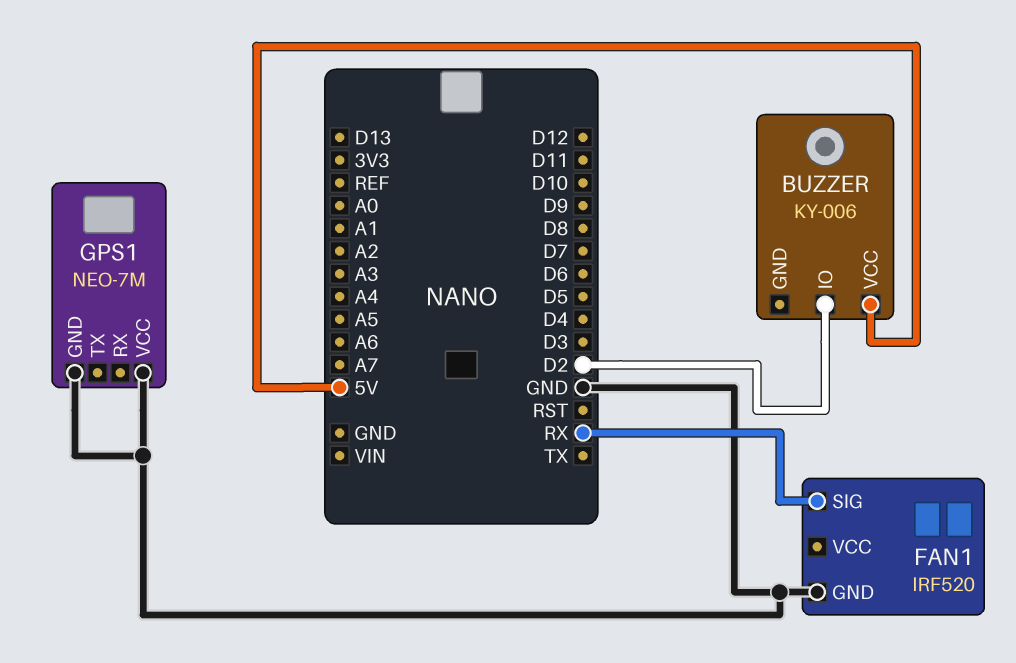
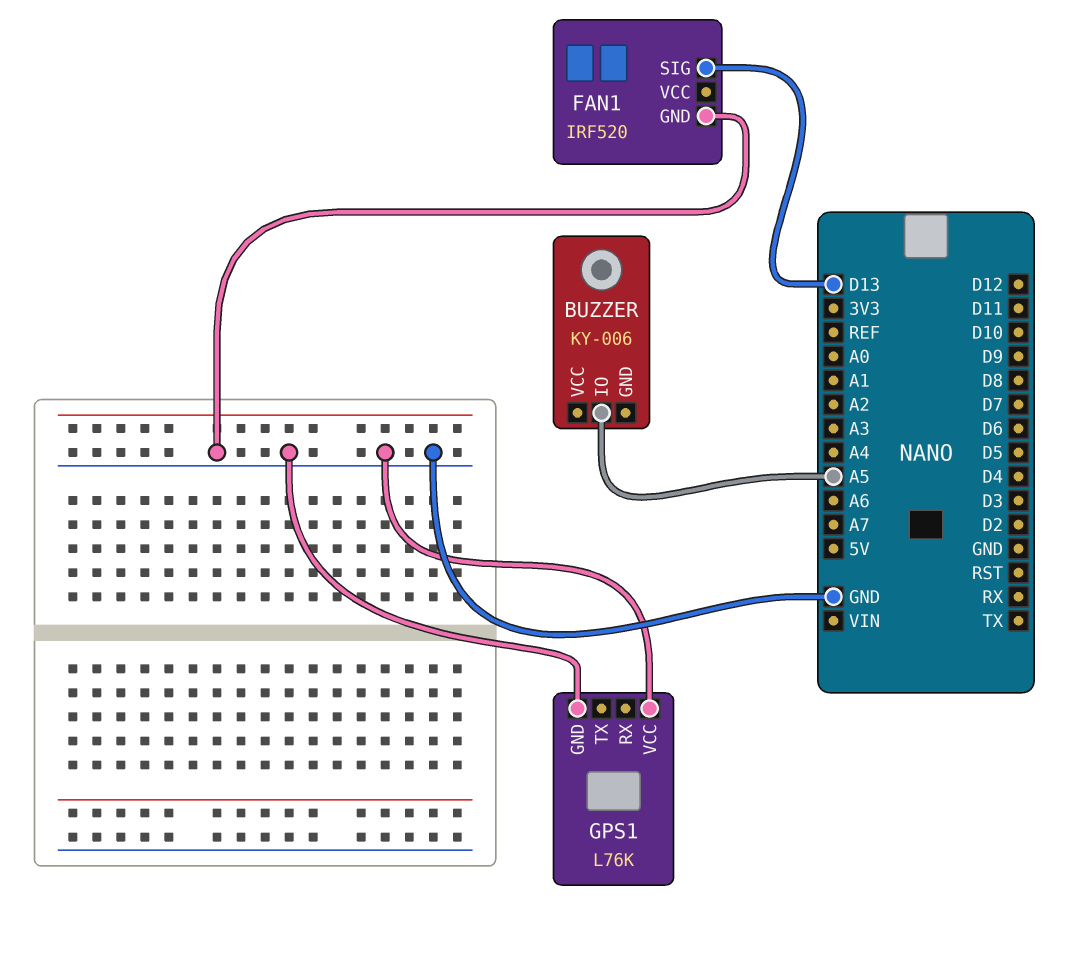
BUZZER pin IO: D2 -> A5
BUZZER pin VCC: 5V -> none
FAN1 pin SIG: RX -> D13
GPS1: NEO-7M -> L76K

